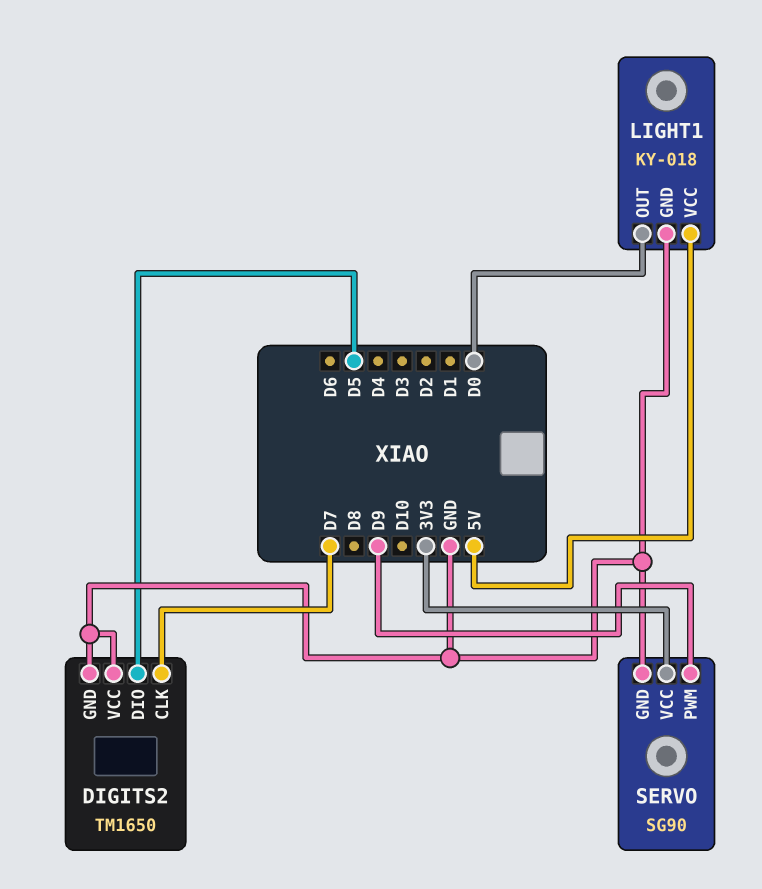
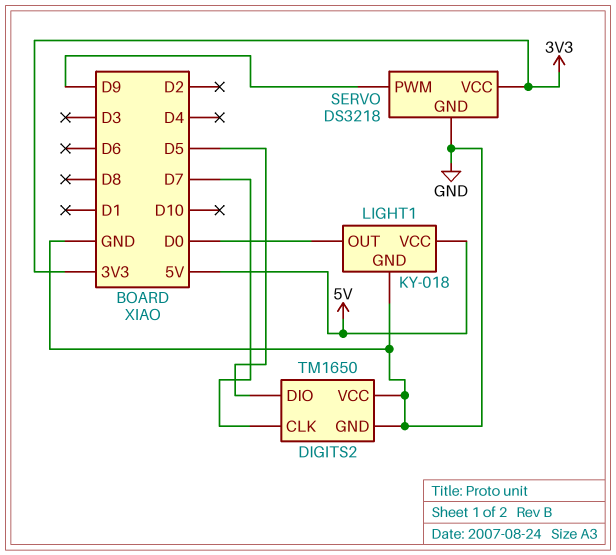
SERVO: SG90 -> DS3218

